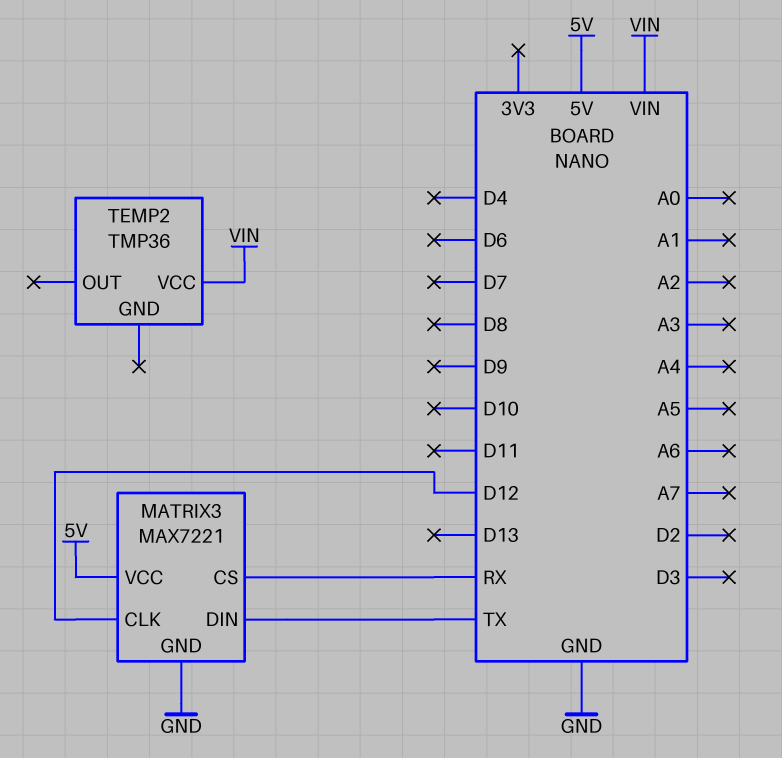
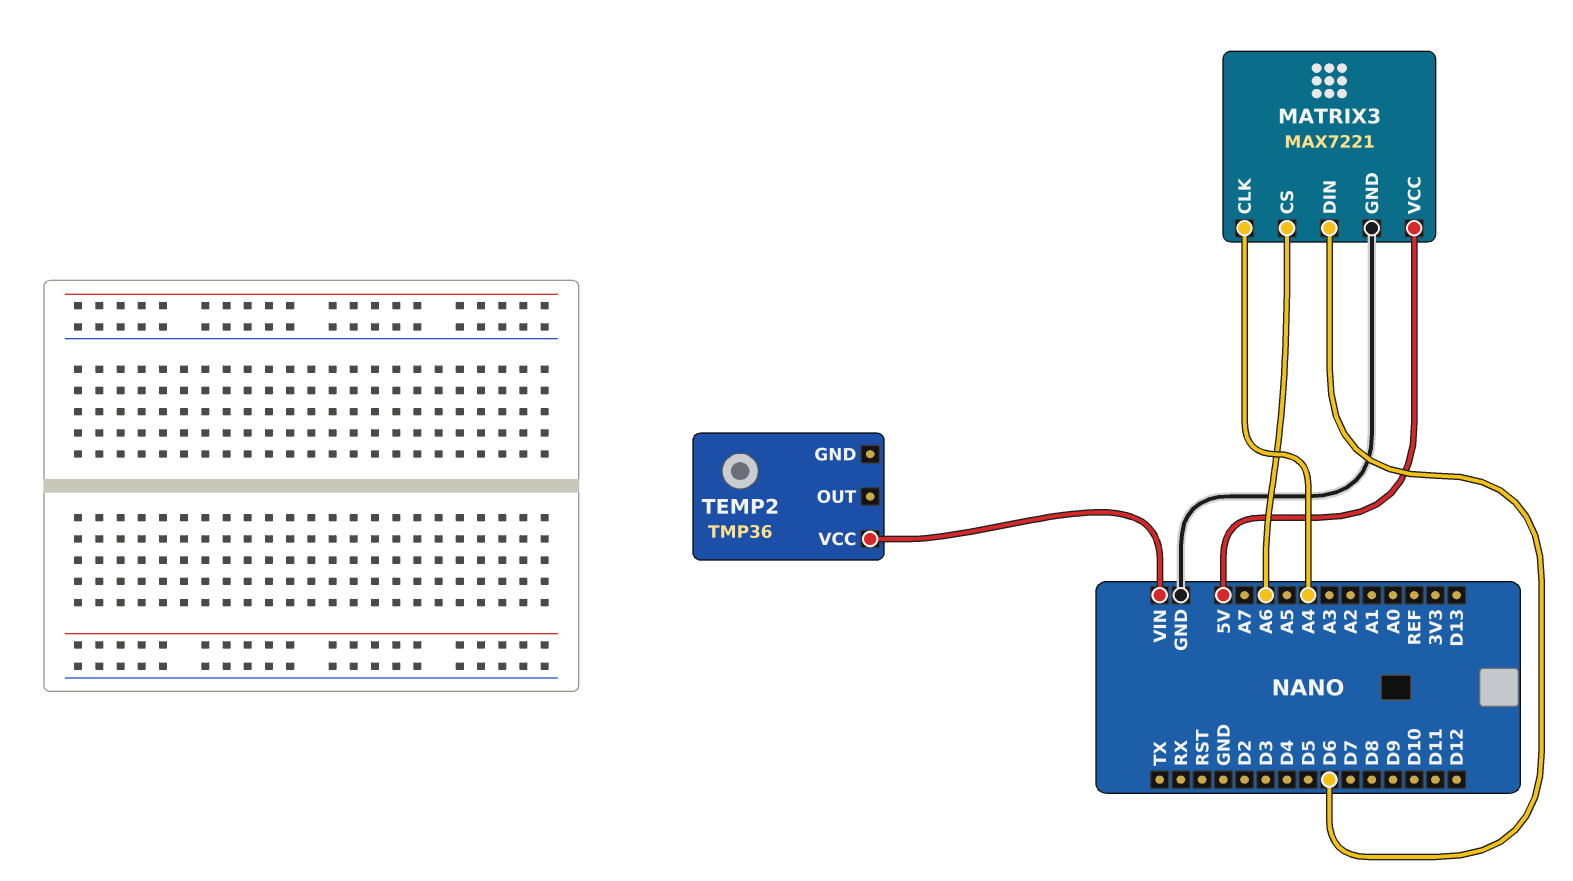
MATRIX3 pin CLK: D12 -> A4
MATRIX3 pin CS: RX -> A6
MATRIX3 pin DIN: TX -> D6

